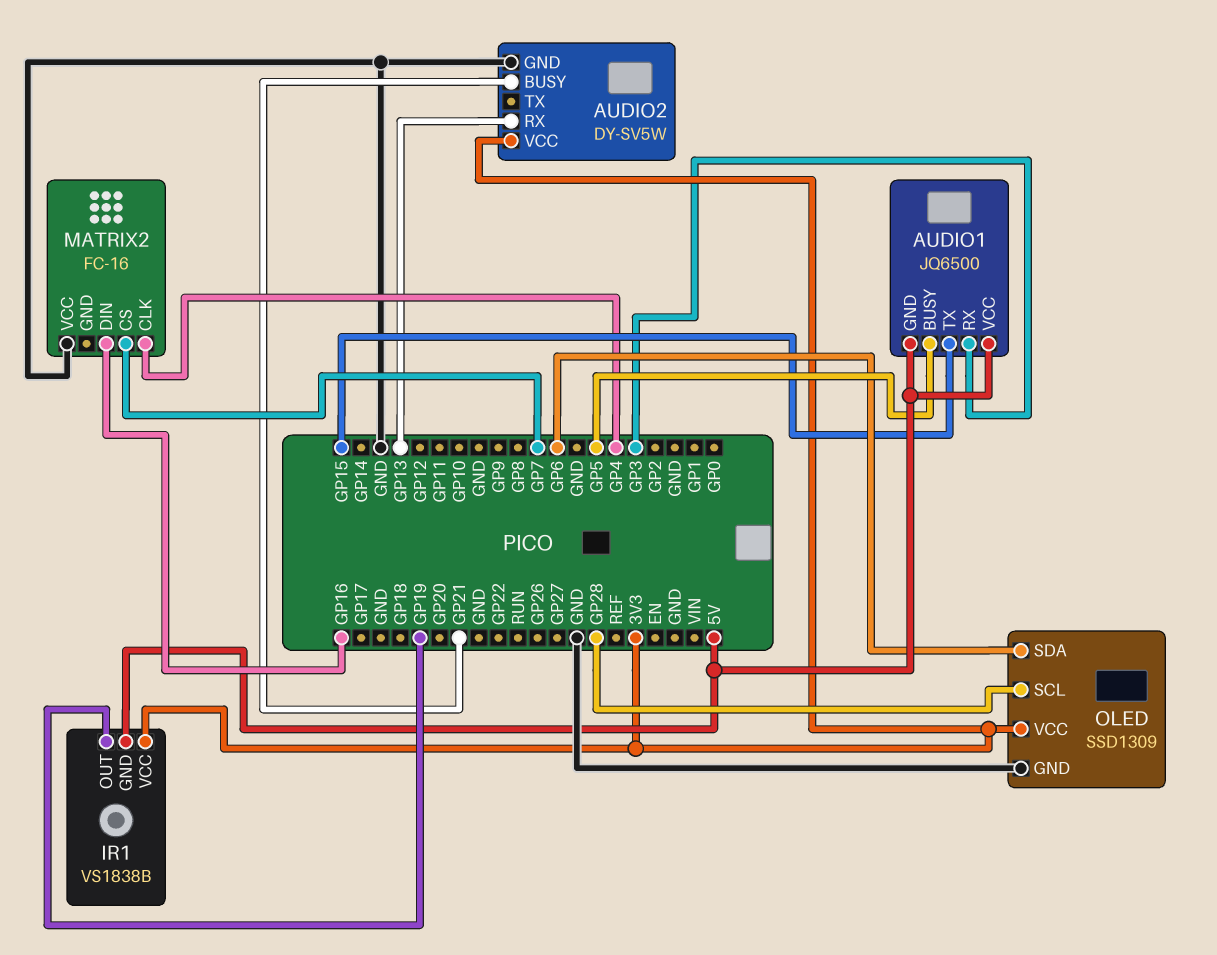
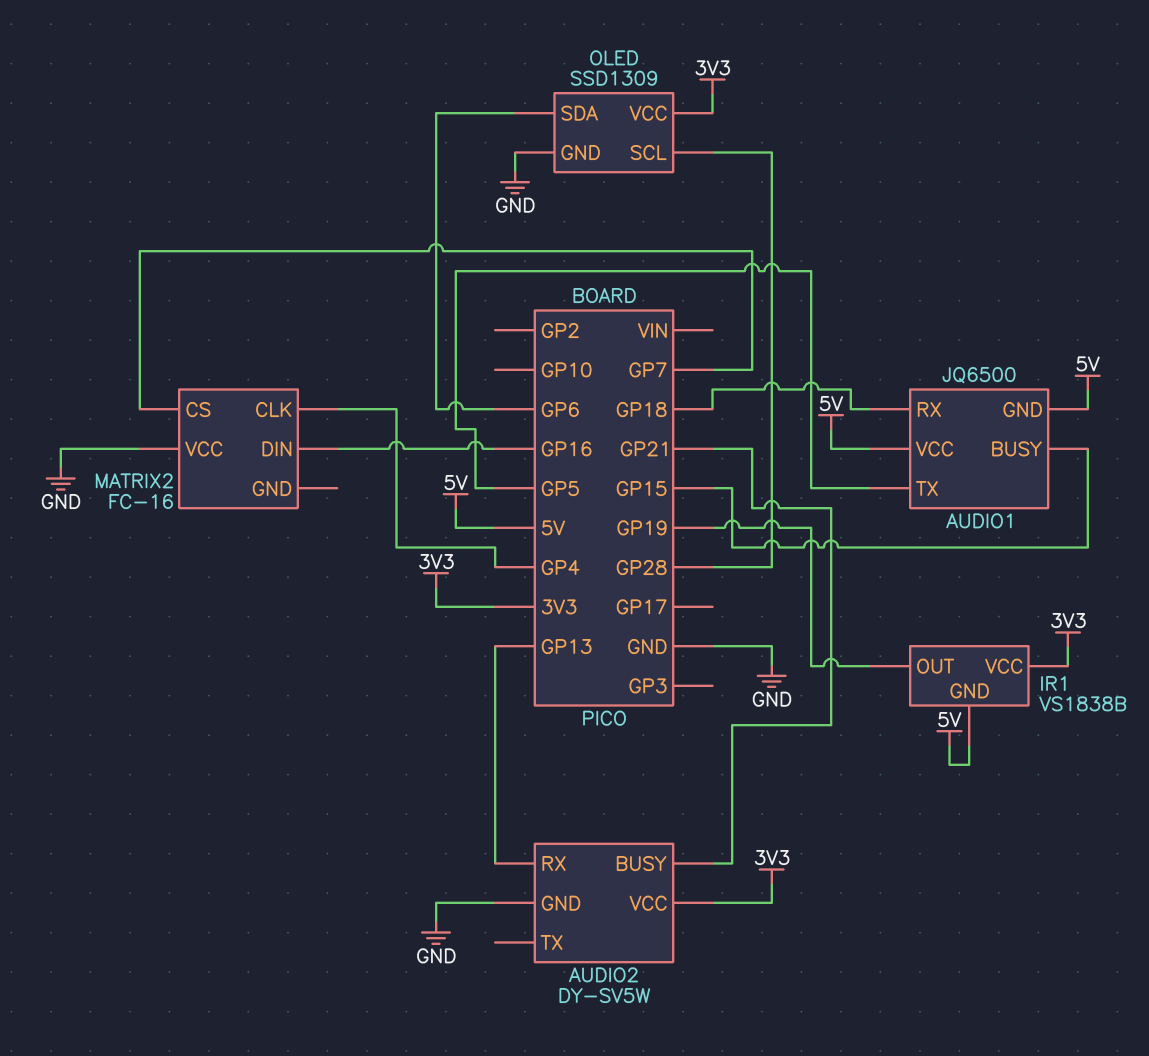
AUDIO1 pin BUSY: GP5 -> GP15
AUDIO1 pin RX: GP3 -> GP18
AUDIO1 pin TX: GP15 -> GP5

